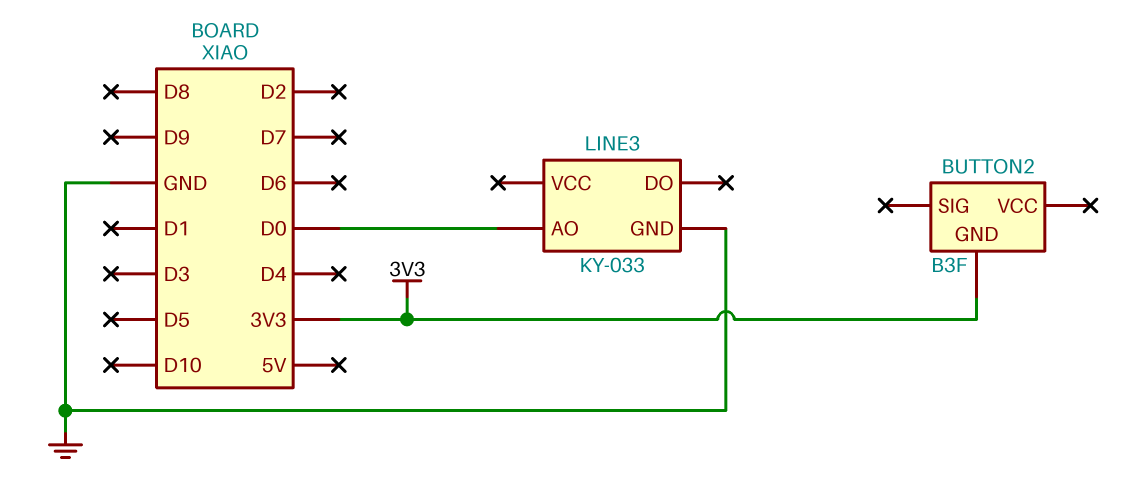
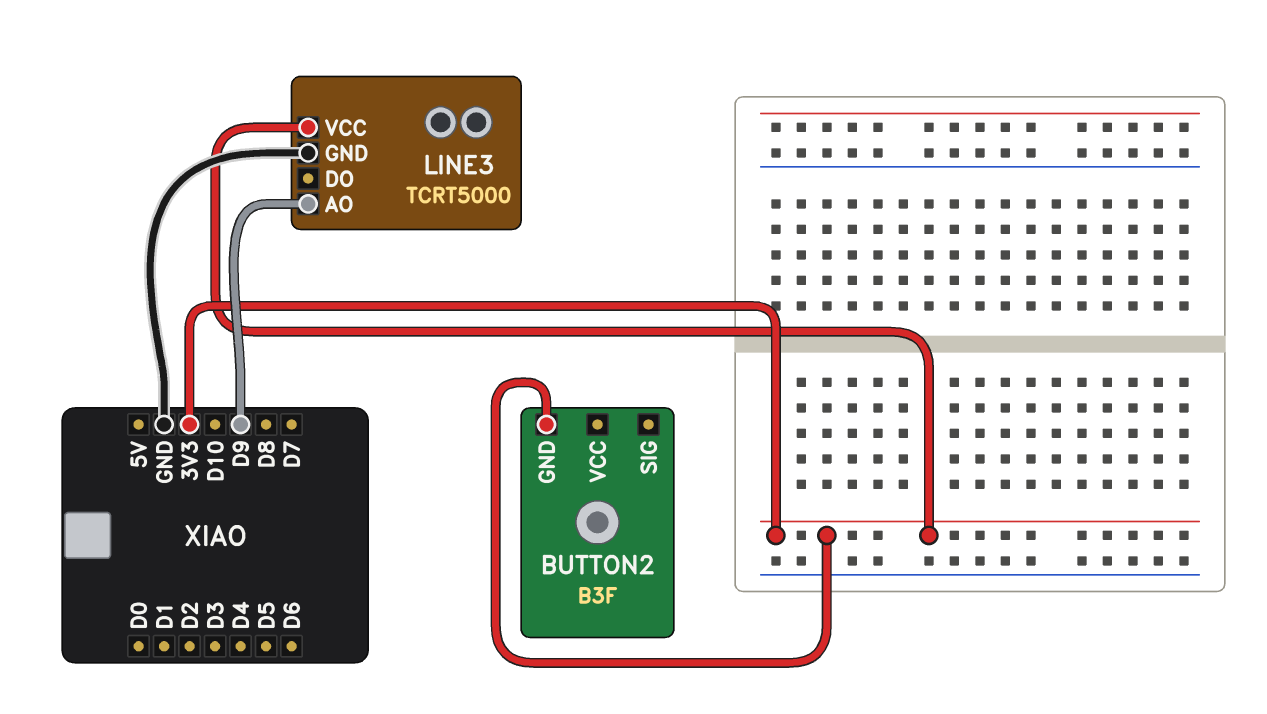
LINE3: KY-033 -> TCRT5000
LINE3 pin AO: D0 -> D9
LINE3 pin VCC: none -> 3V3

